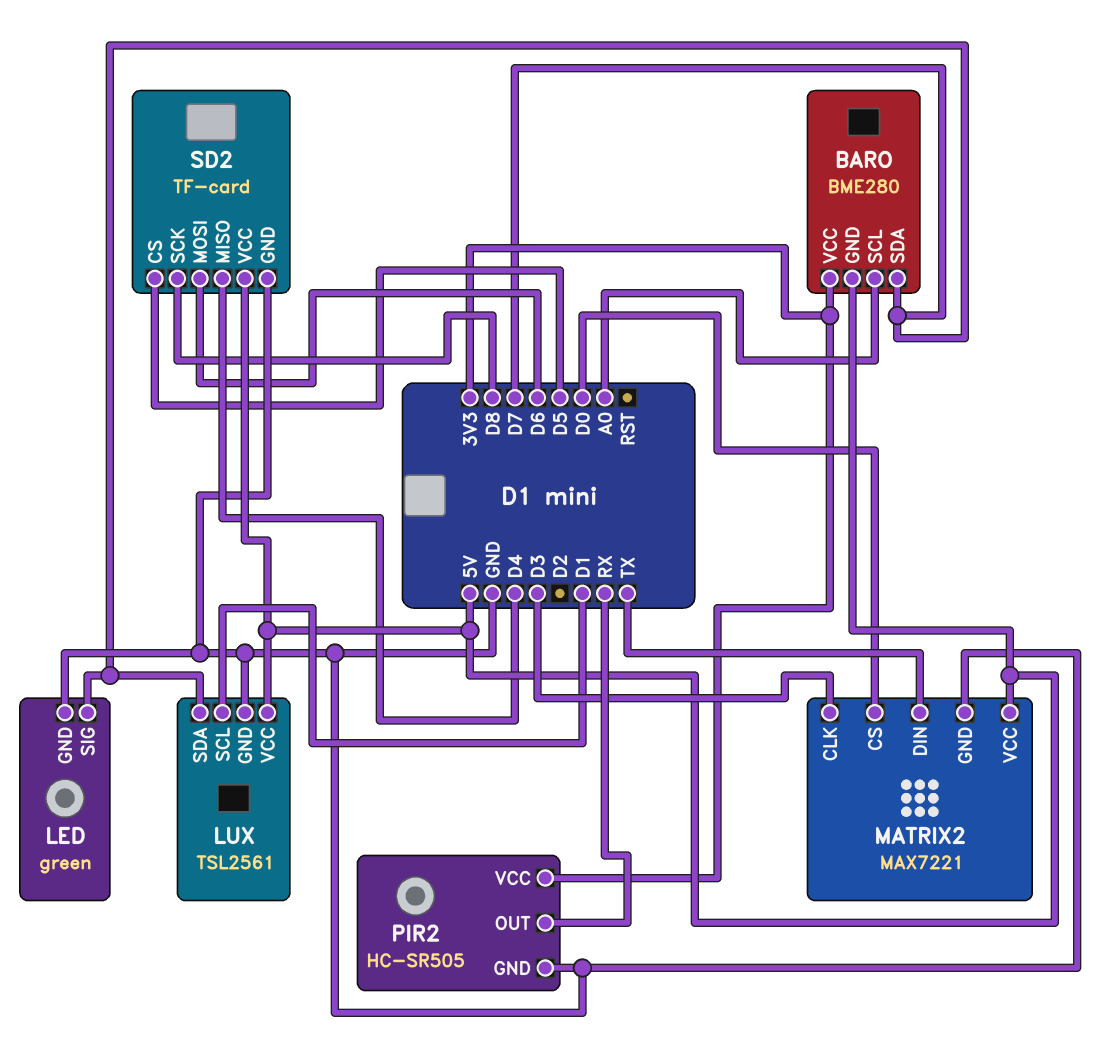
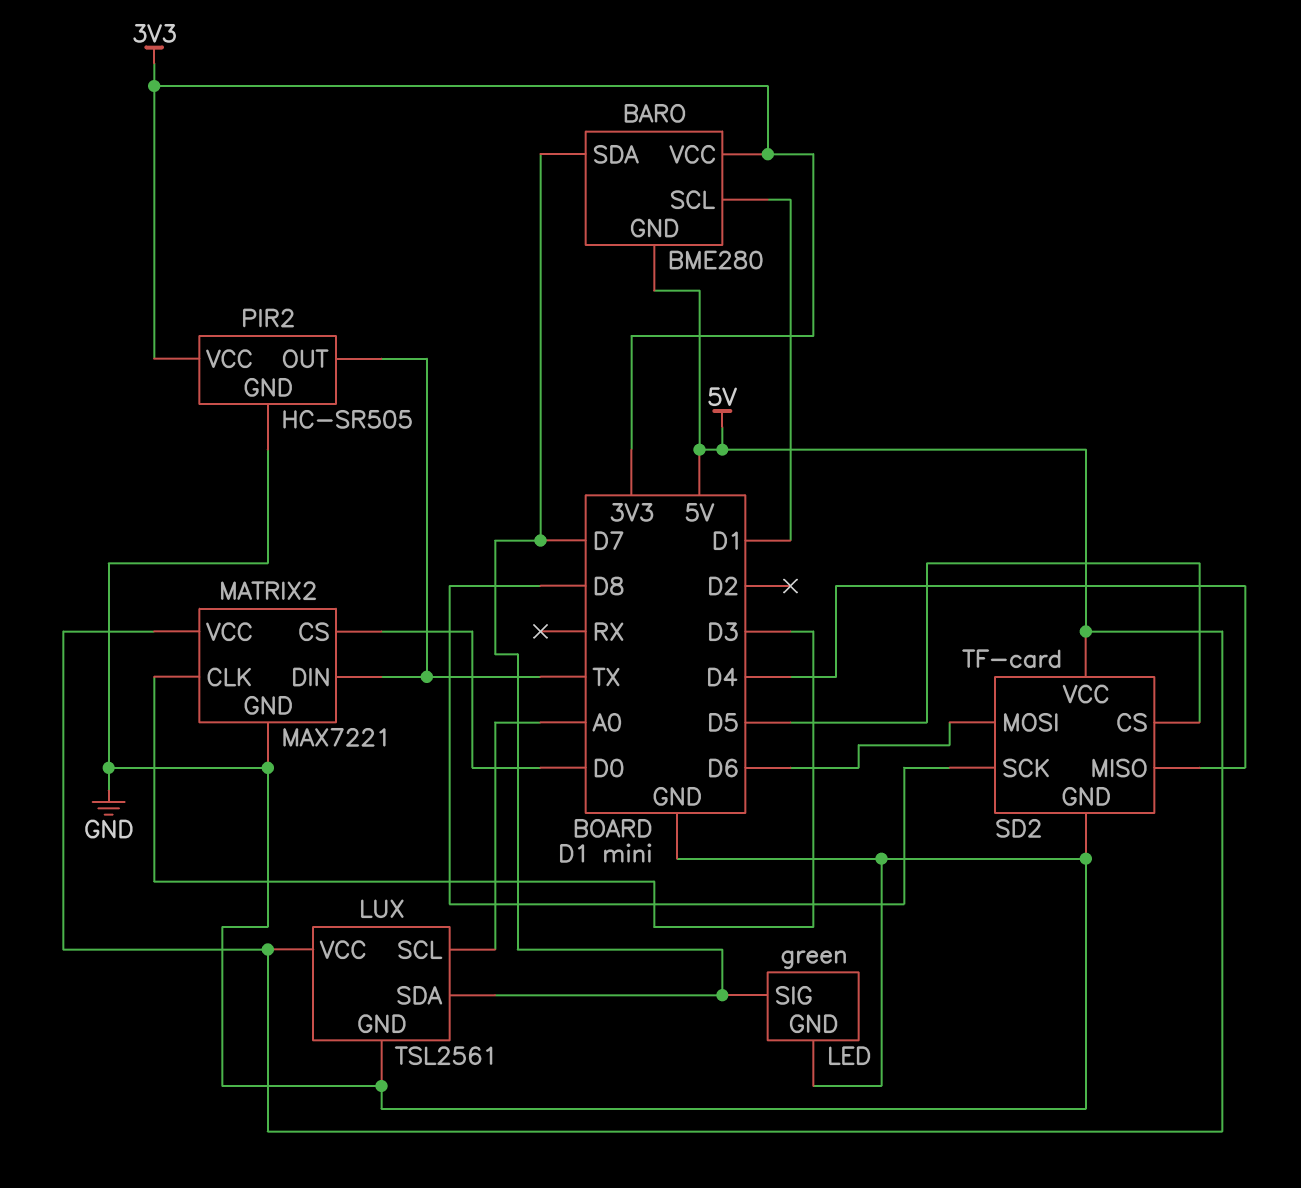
BARO pin SCL: A0 -> D1
LUX pin SCL: D1 -> A0
PIR2 pin OUT: RX -> TX

